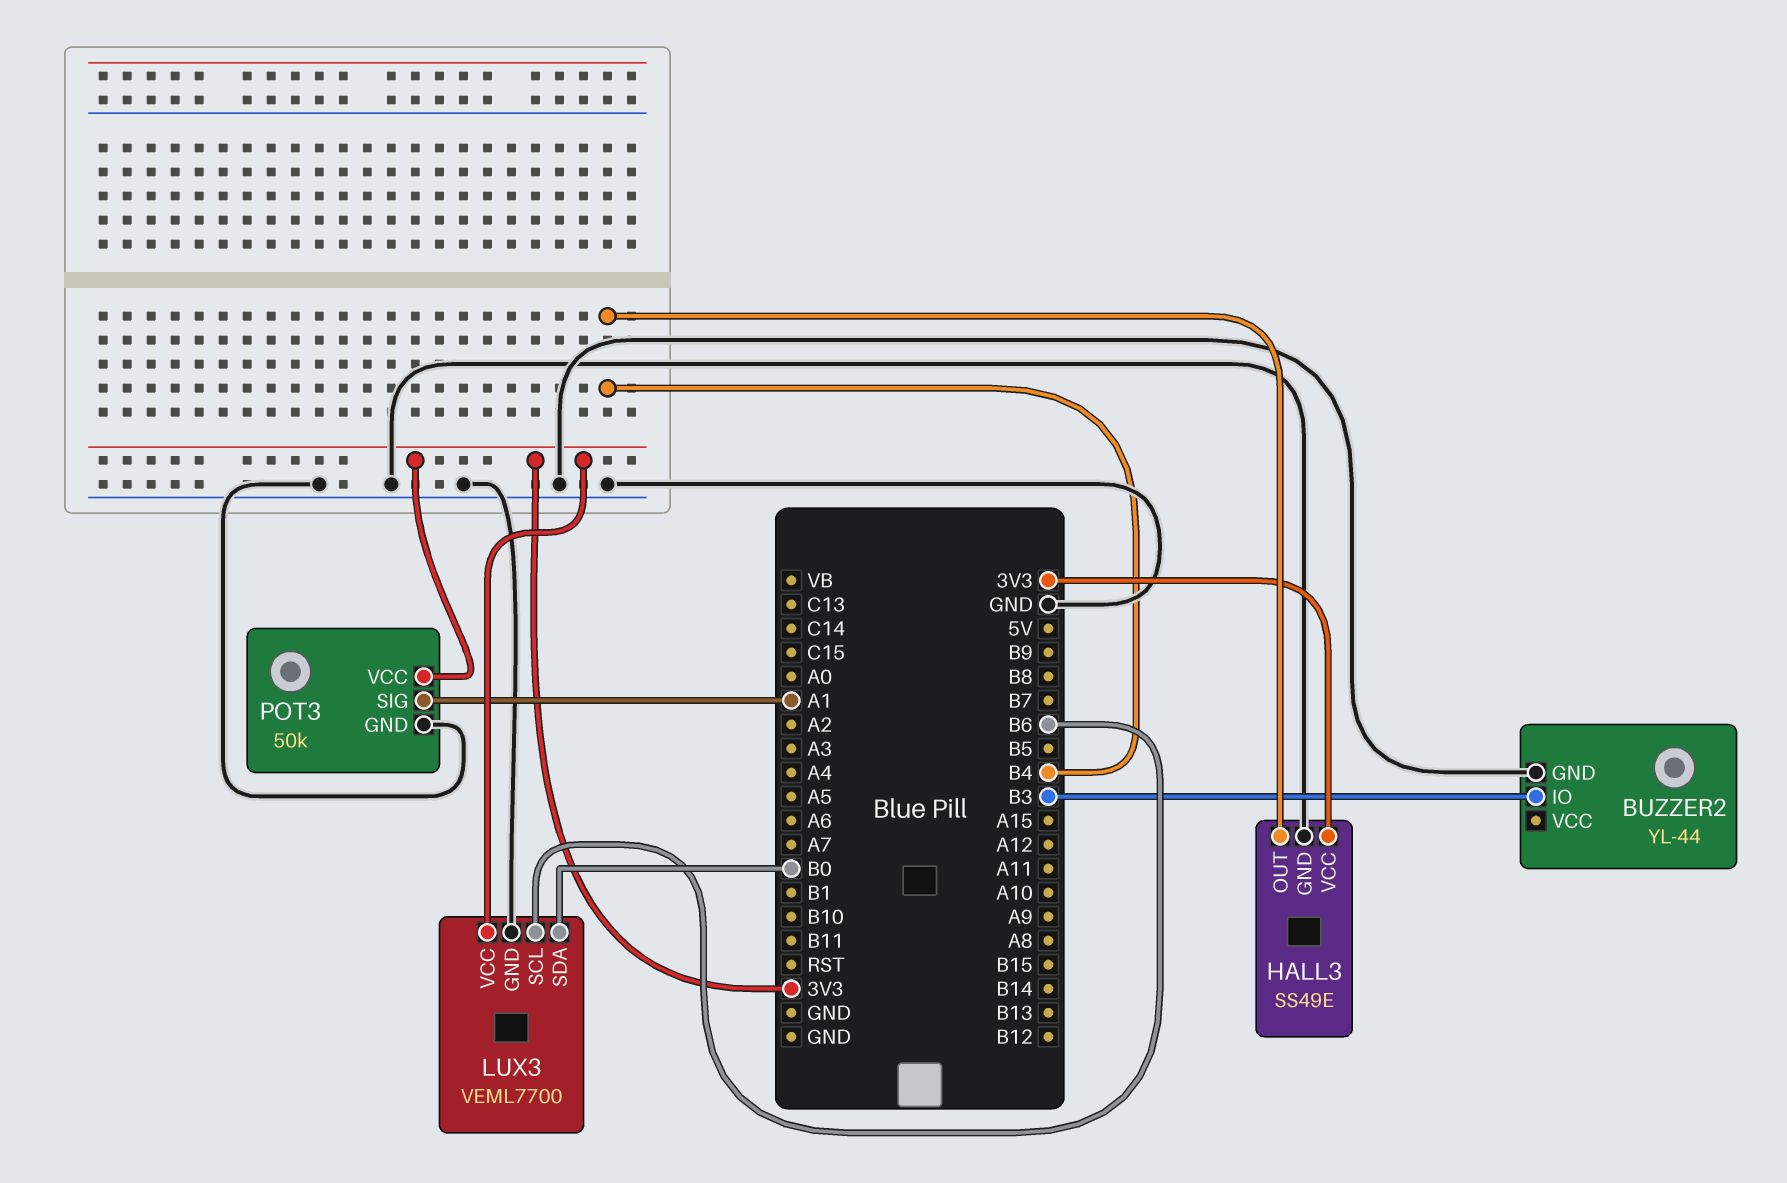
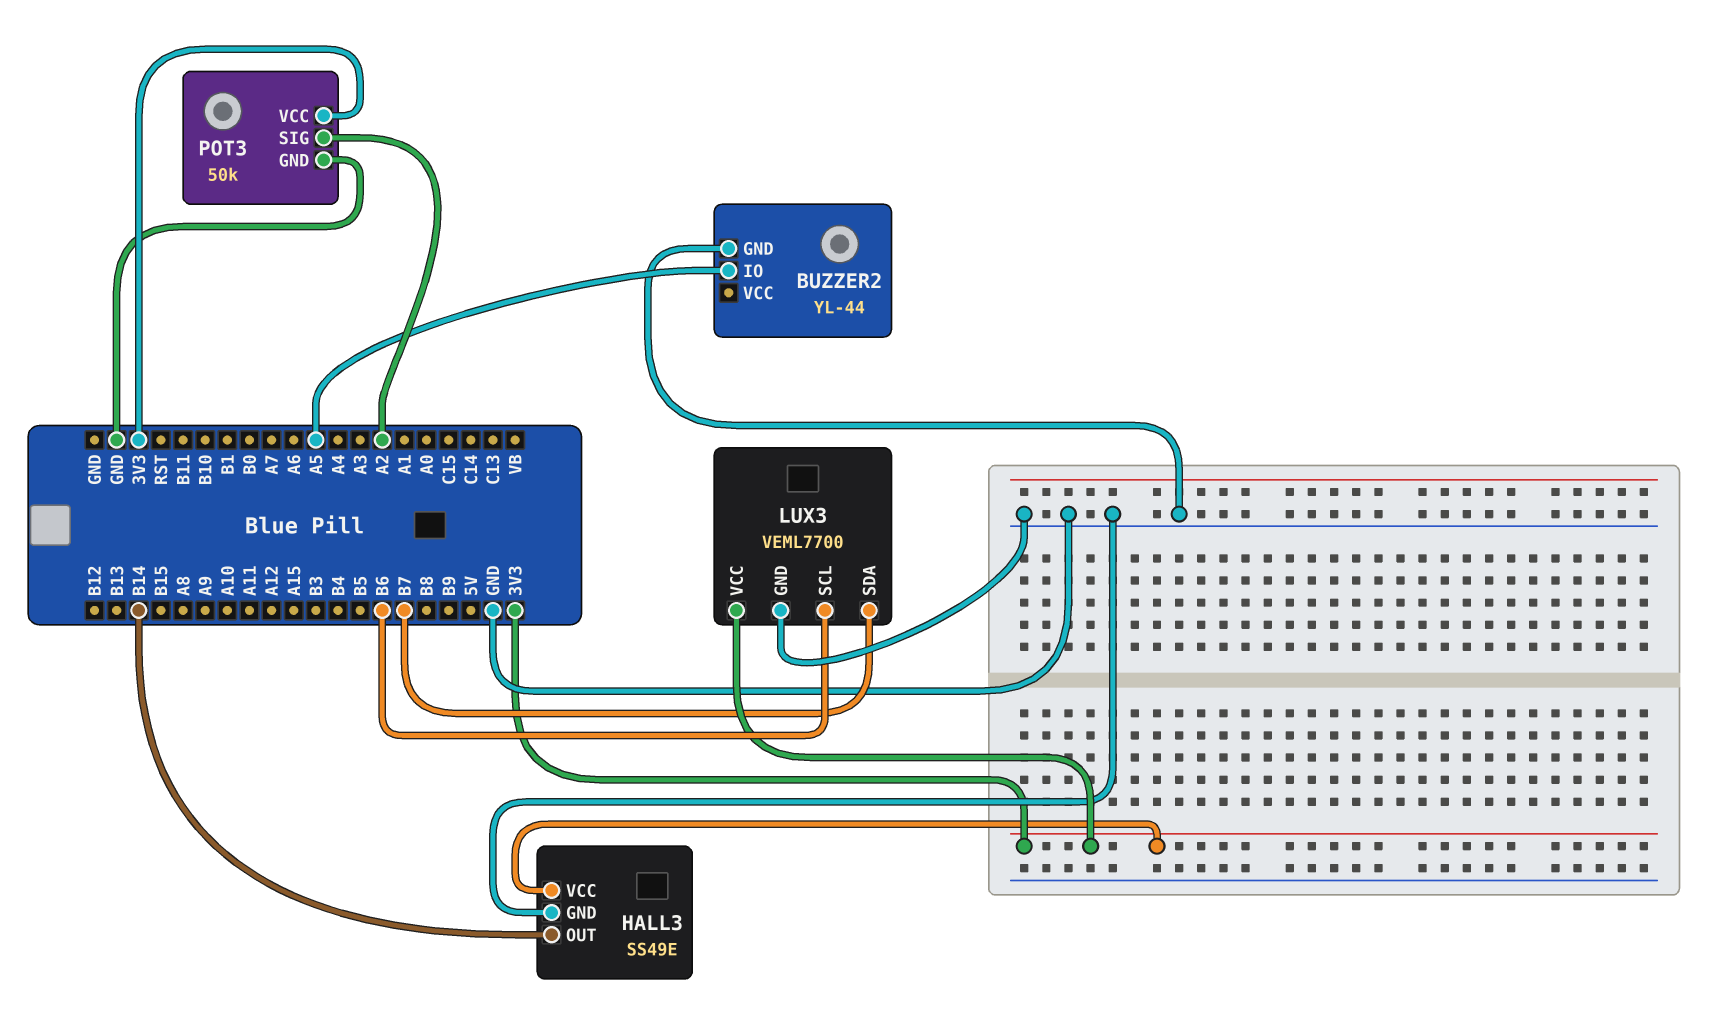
BUZZER2 pin IO: B3 -> A5
HALL3 pin OUT: B4 -> B14
LUX3 pin SDA: B0 -> B7
POT3 pin SIG: A1 -> A2

